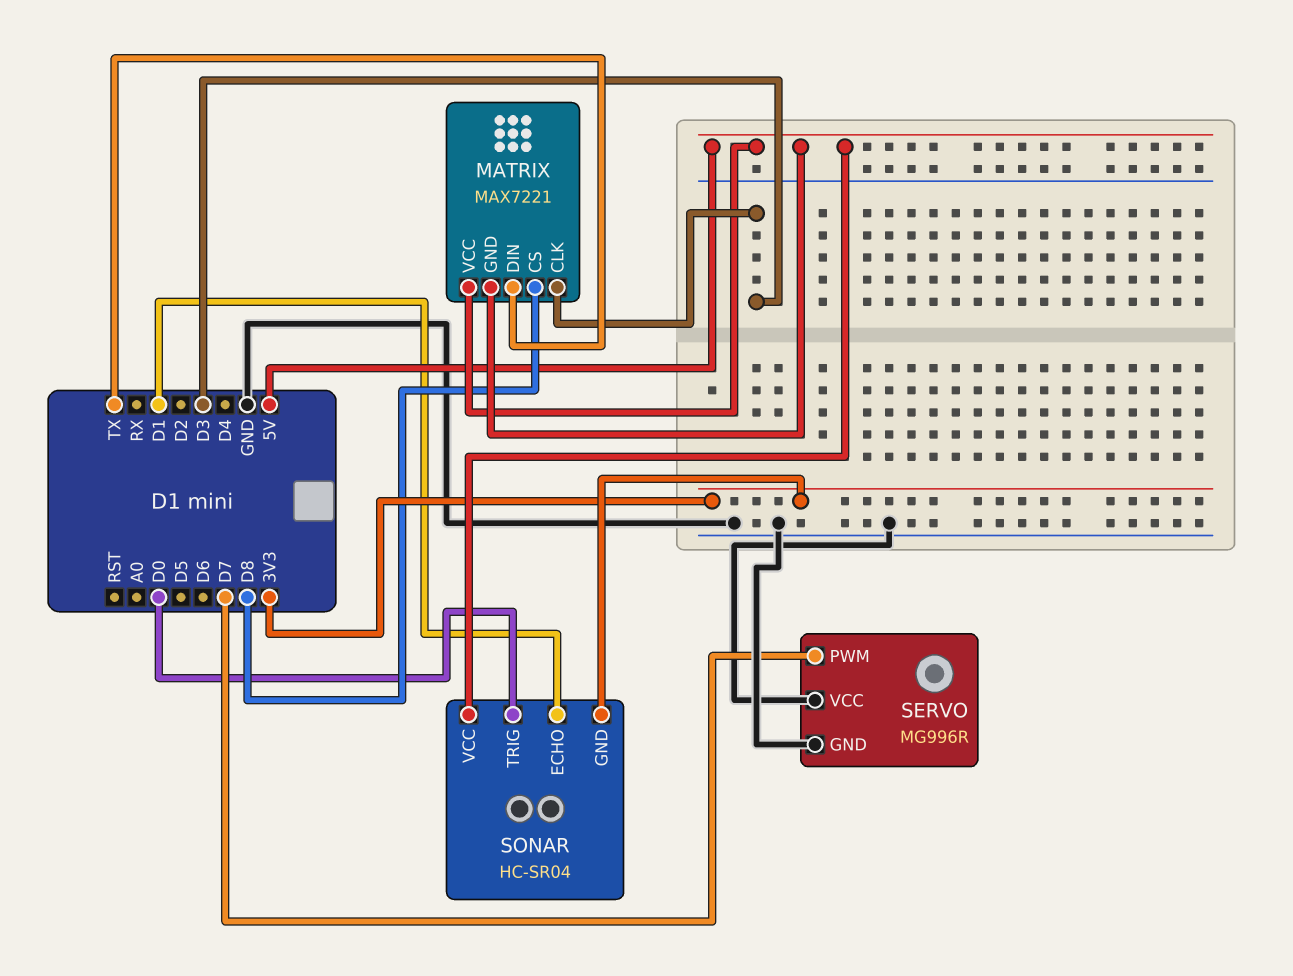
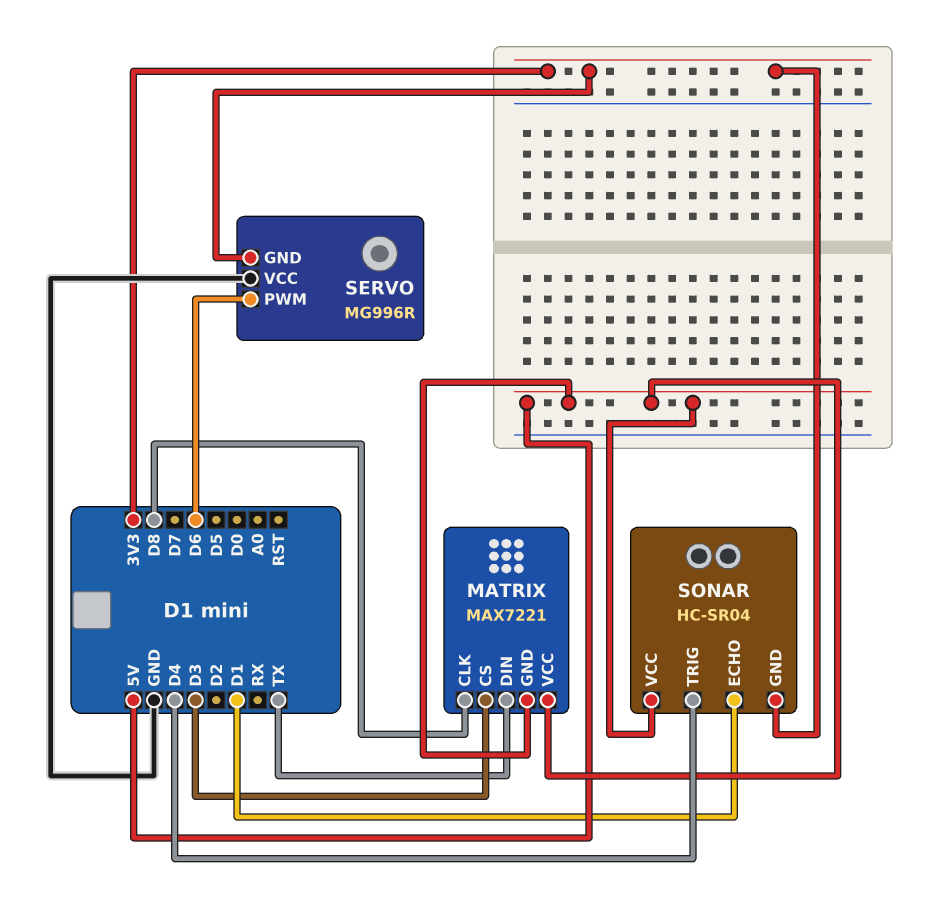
MATRIX pin CLK: D3 -> D8
MATRIX pin CS: D8 -> D3
SERVO pin GND: GND -> 3V3
SERVO pin PWM: D7 -> D6
SONAR pin TRIG: D0 -> D4

